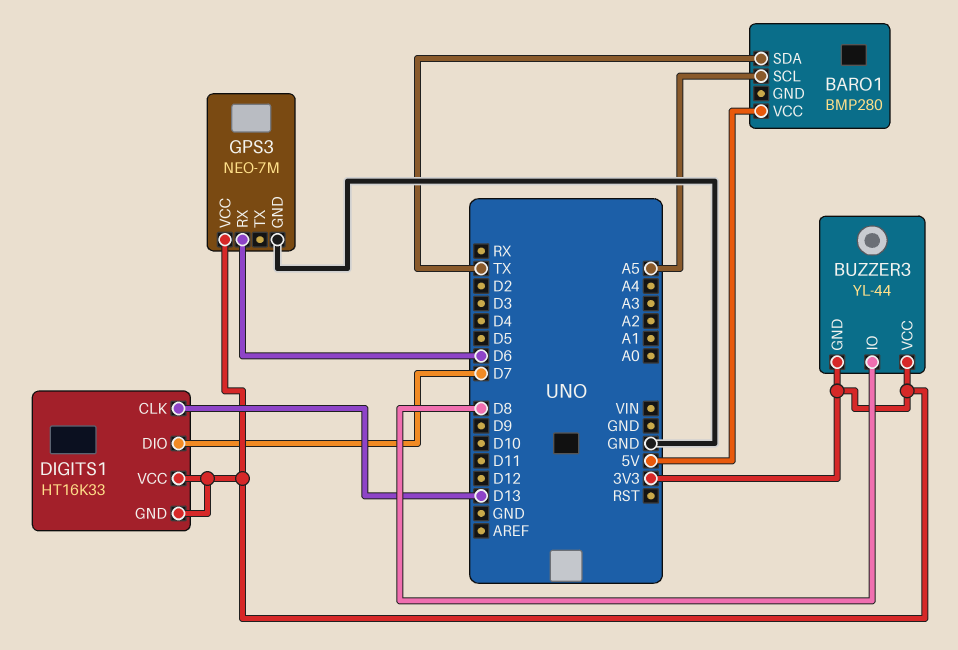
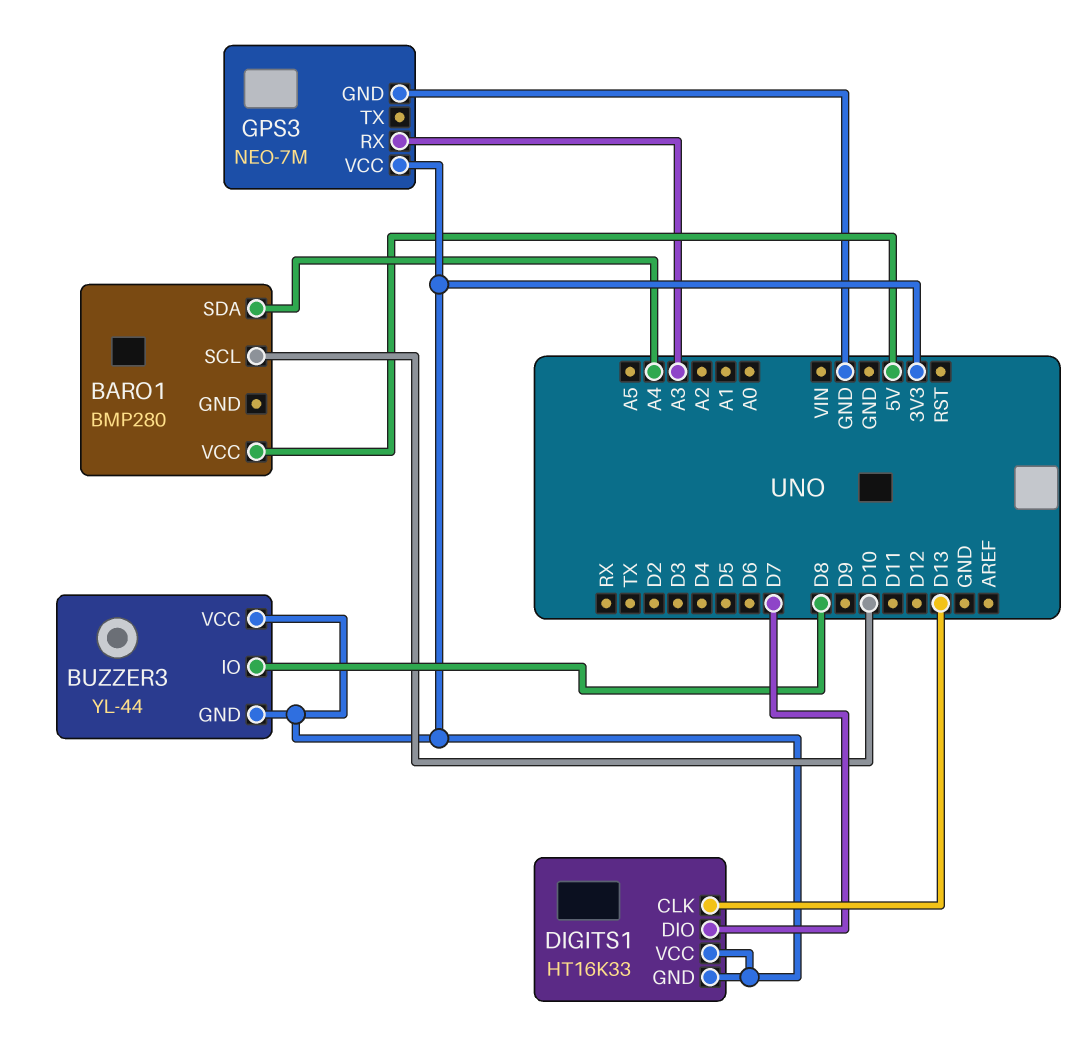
BARO1 pin SCL: A5 -> D10
BARO1 pin SDA: TX -> A4
GPS3 pin RX: D6 -> A3

